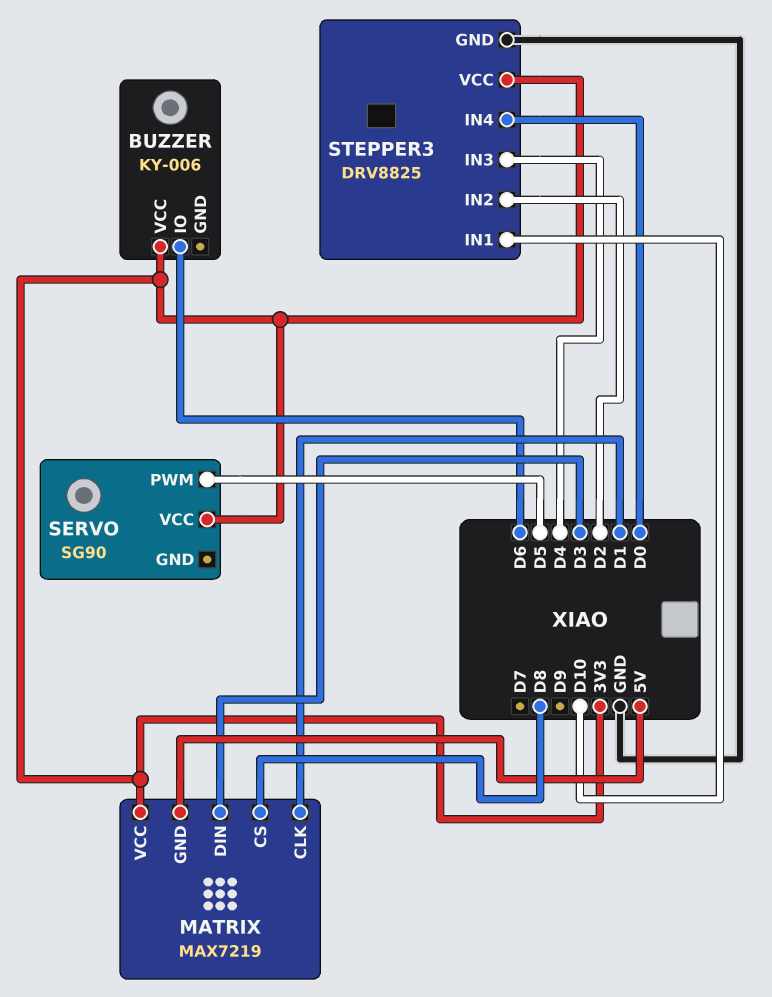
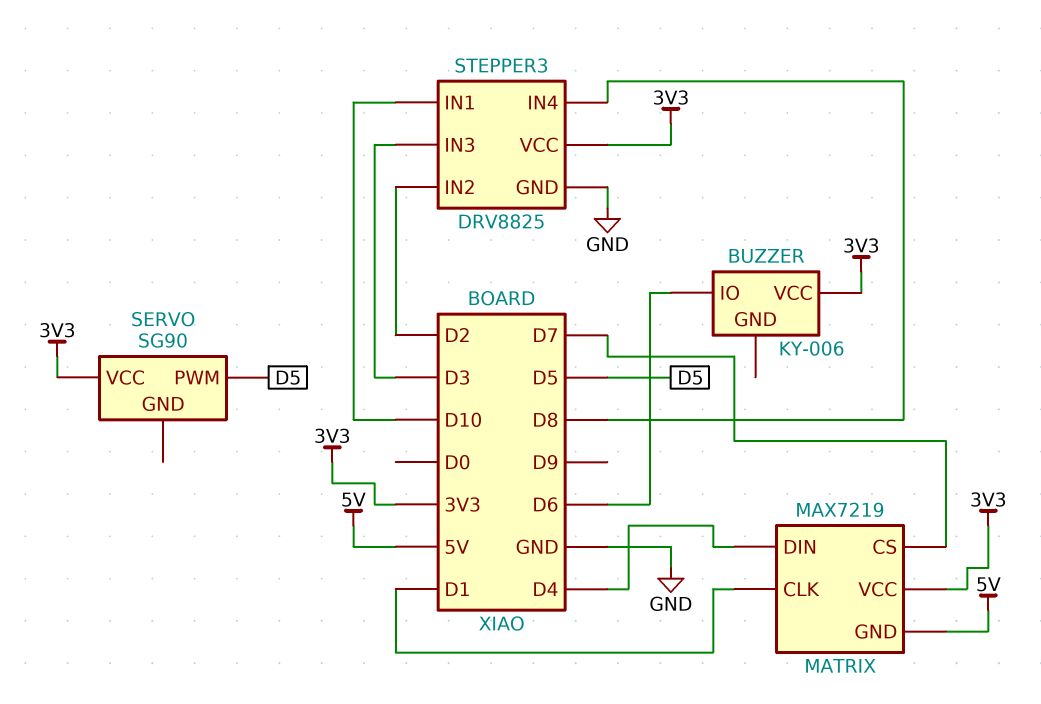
MATRIX pin CS: D8 -> D7
MATRIX pin DIN: D3 -> D4
STEPPER3 pin IN3: D4 -> D3
STEPPER3 pin IN4: D0 -> D8

